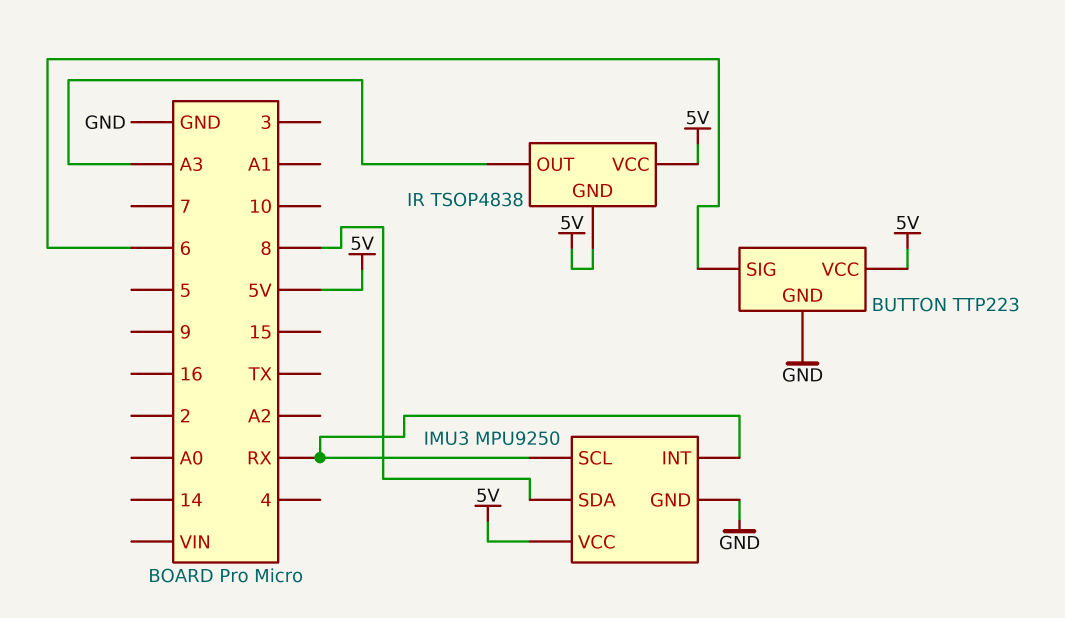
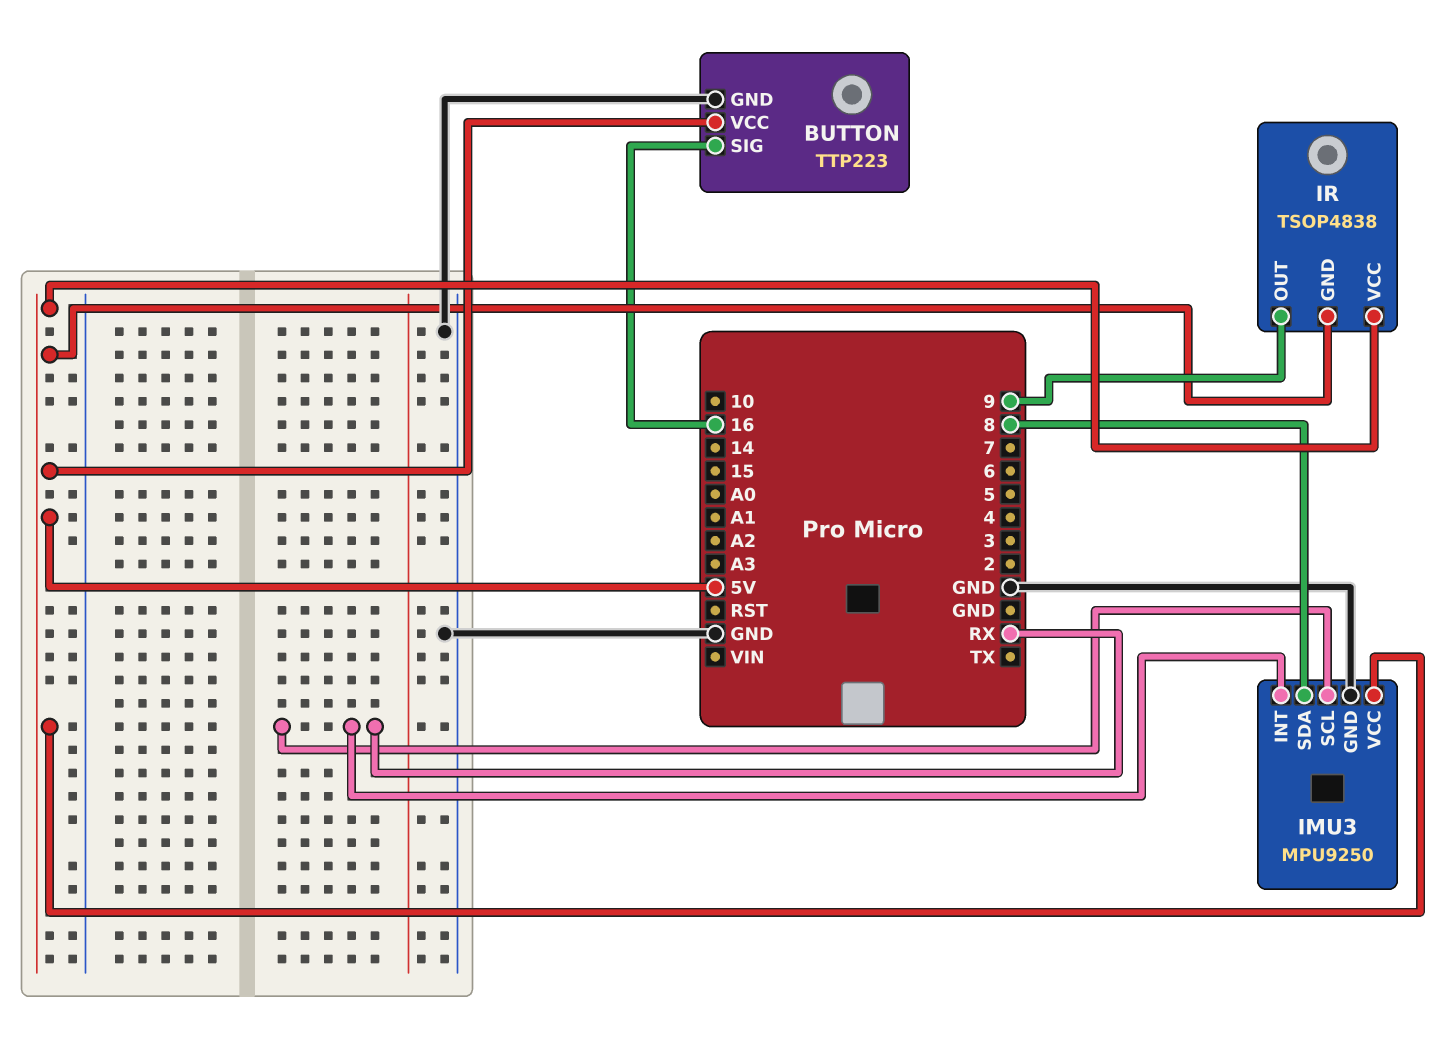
BUTTON pin SIG: 6 -> 16
IR pin OUT: A3 -> 9

